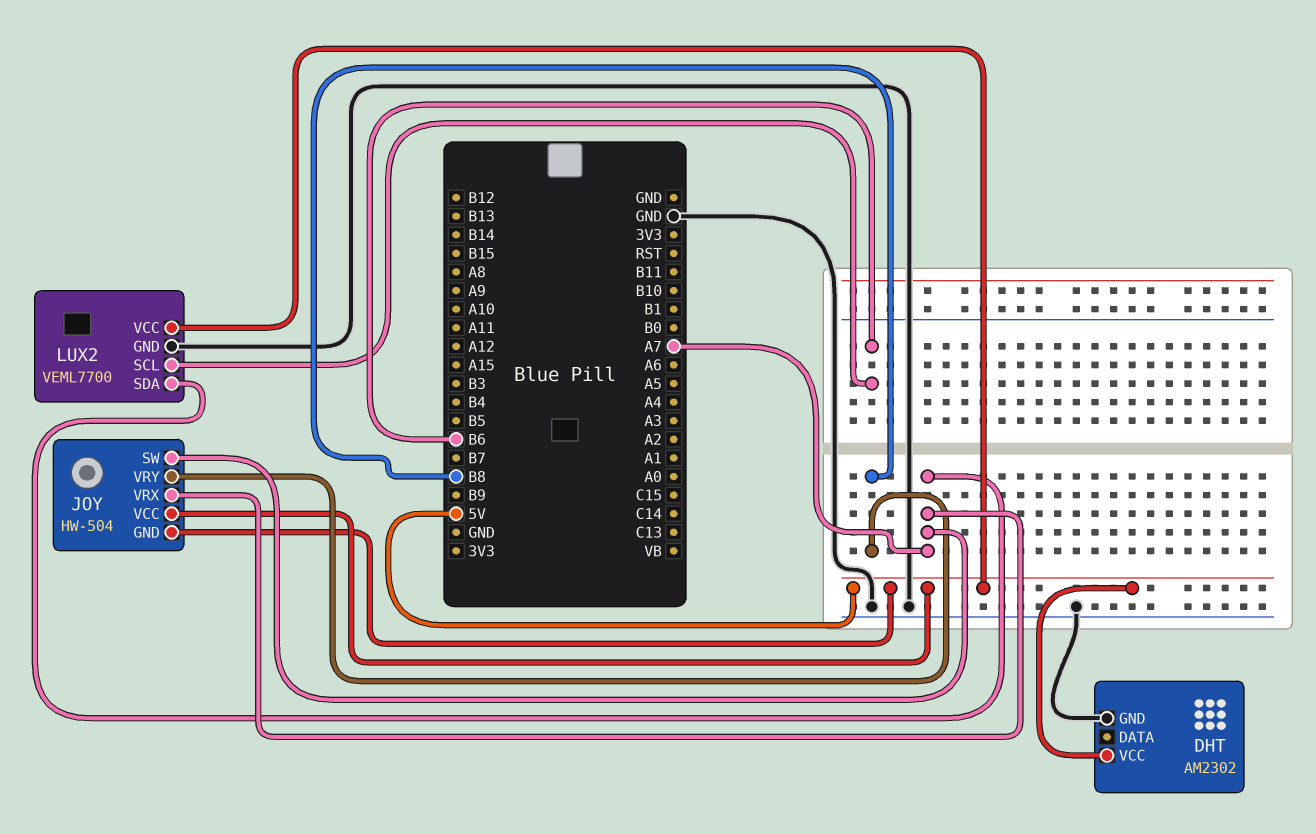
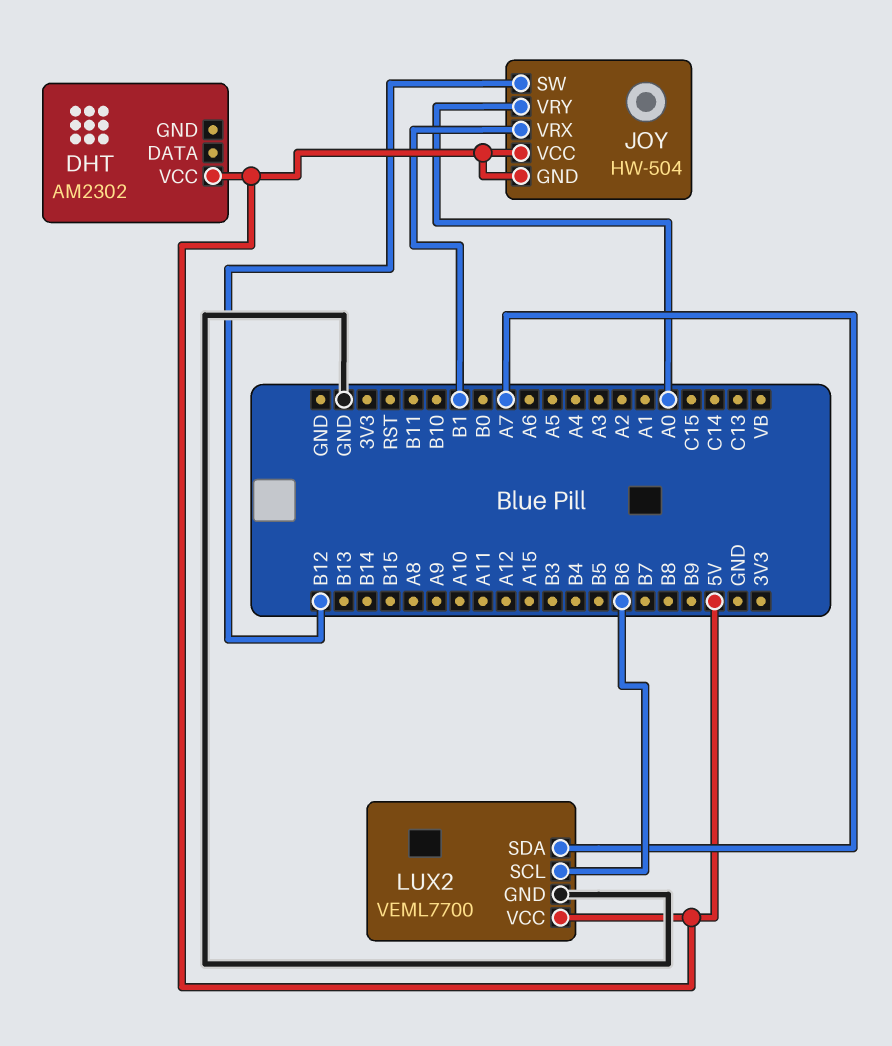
DHT pin GND: GND -> none
JOY pin SW: A7 -> B12
JOY pin VRX: A7 -> B1
JOY pin VRY: B8 -> A0

